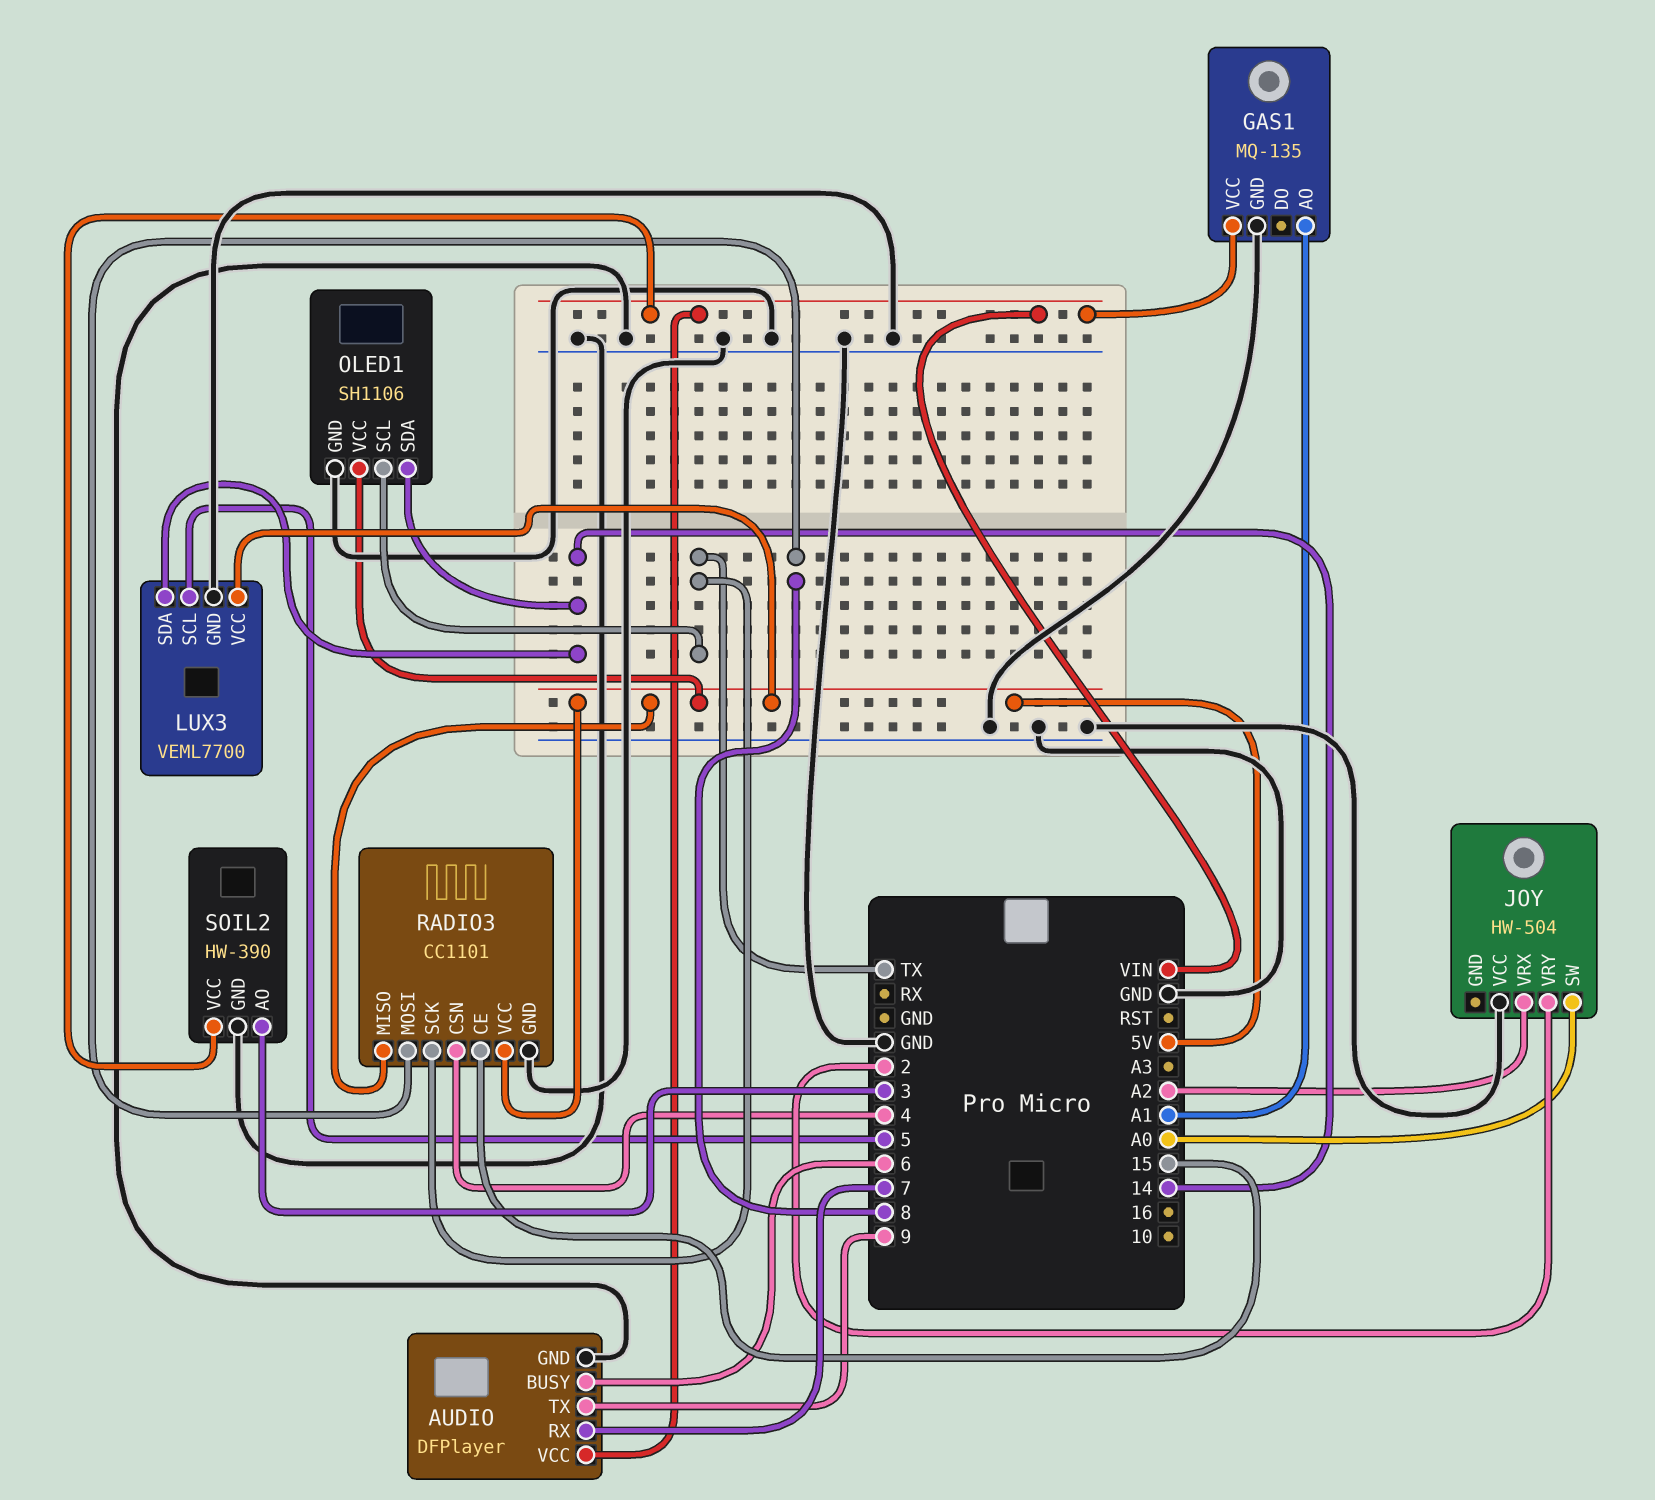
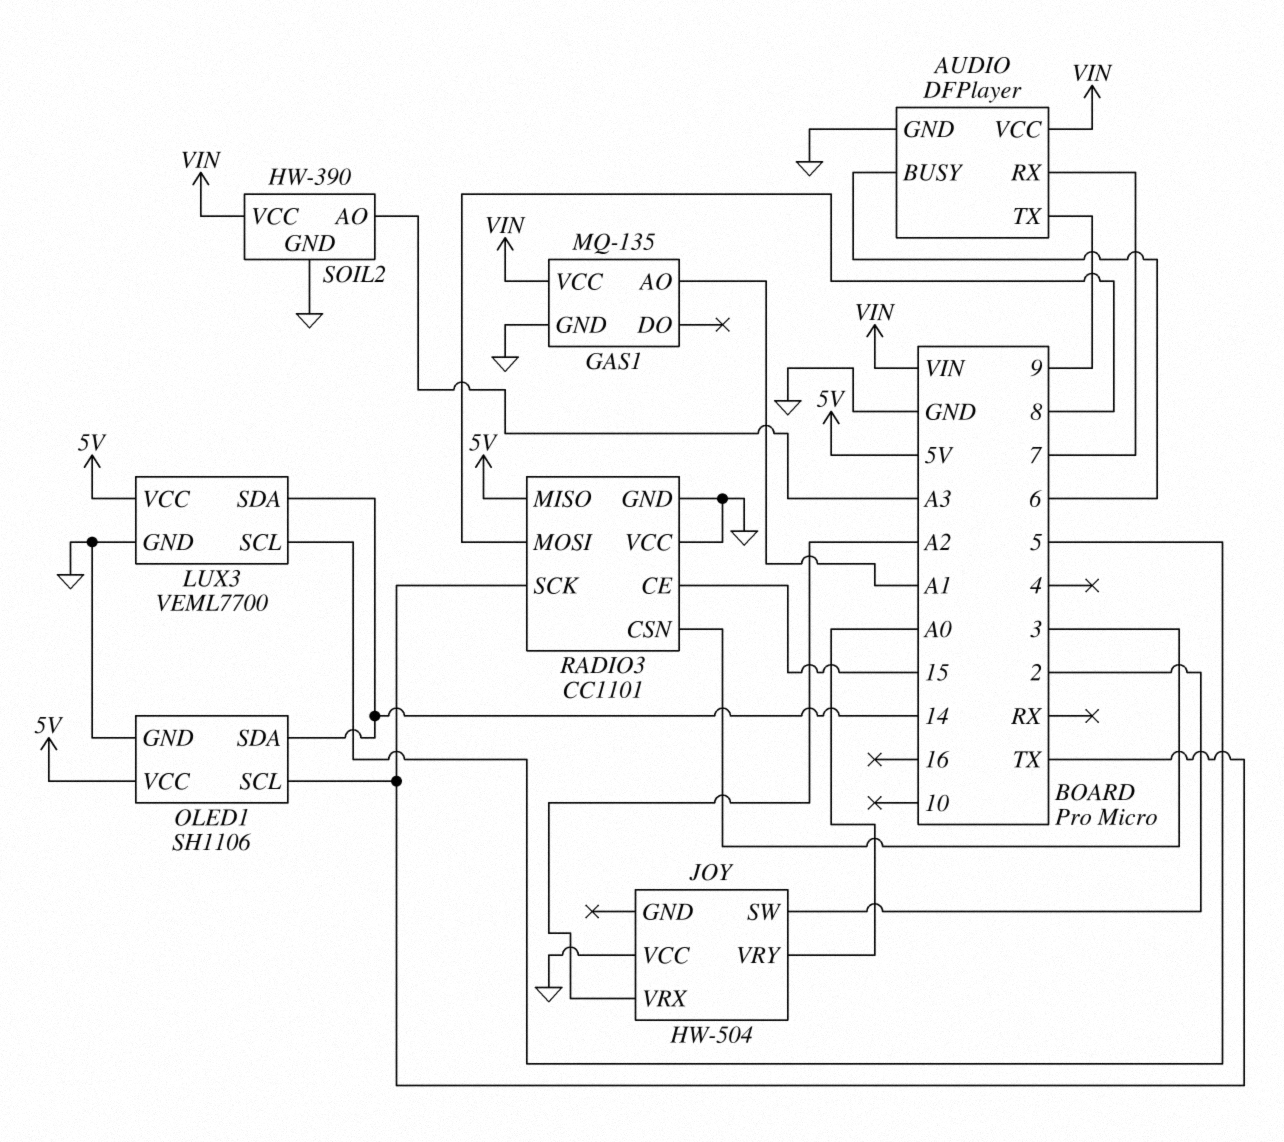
JOY pin SW: A0 -> 2
JOY pin VRY: 2 -> A0
RADIO3 pin CSN: 4 -> 3
RADIO3 pin VCC: 5V -> GND
SOIL2 pin AO: 3 -> A3

